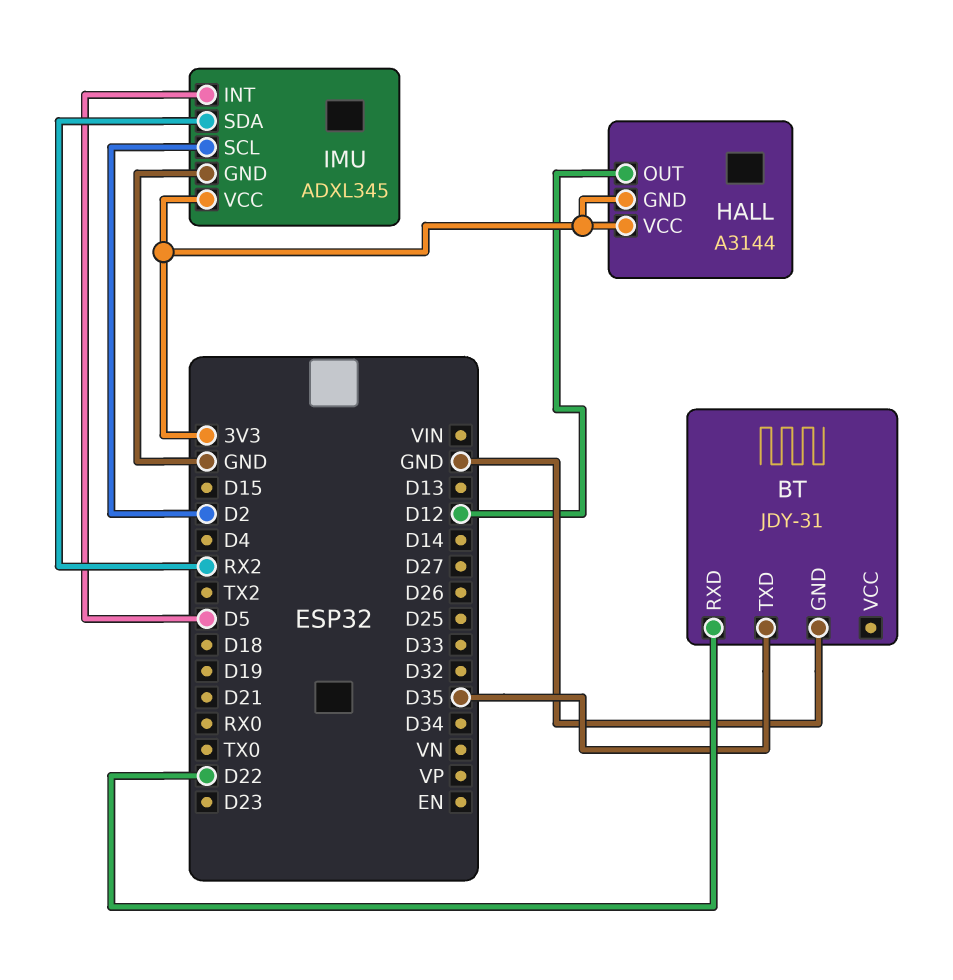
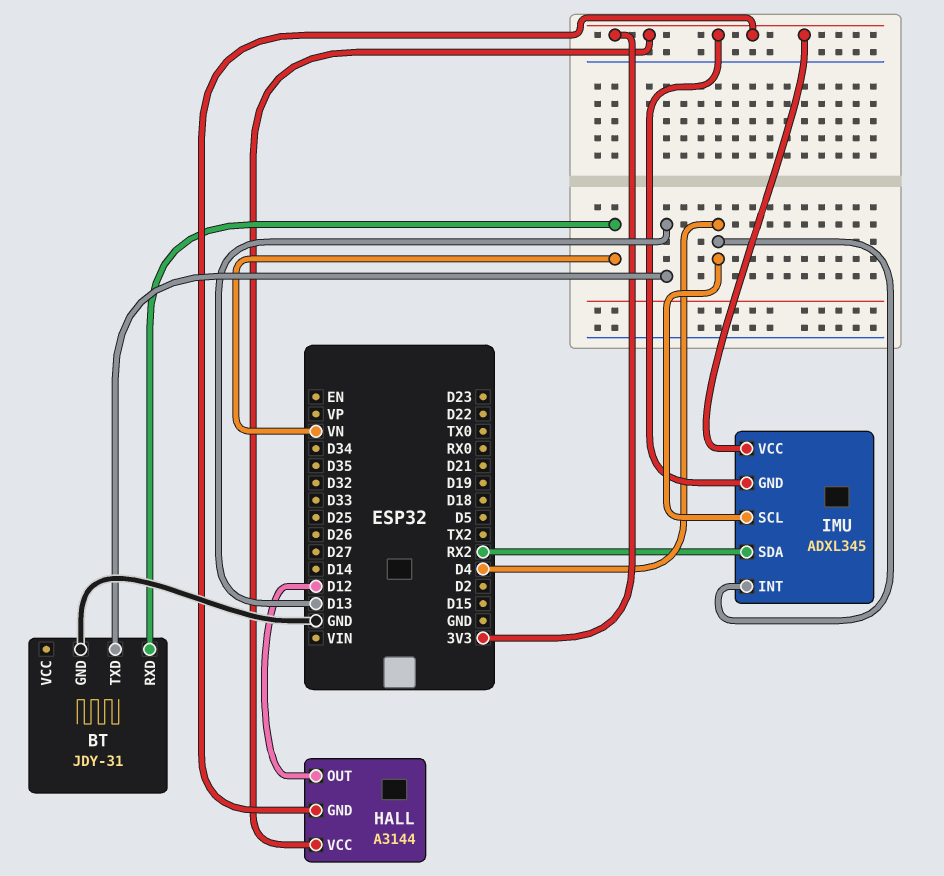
BT pin RXD: D22 -> VN
BT pin TXD: D35 -> D13
IMU pin GND: GND -> 3V3
IMU pin INT: D5 -> D4
IMU pin SCL: D2 -> D4

